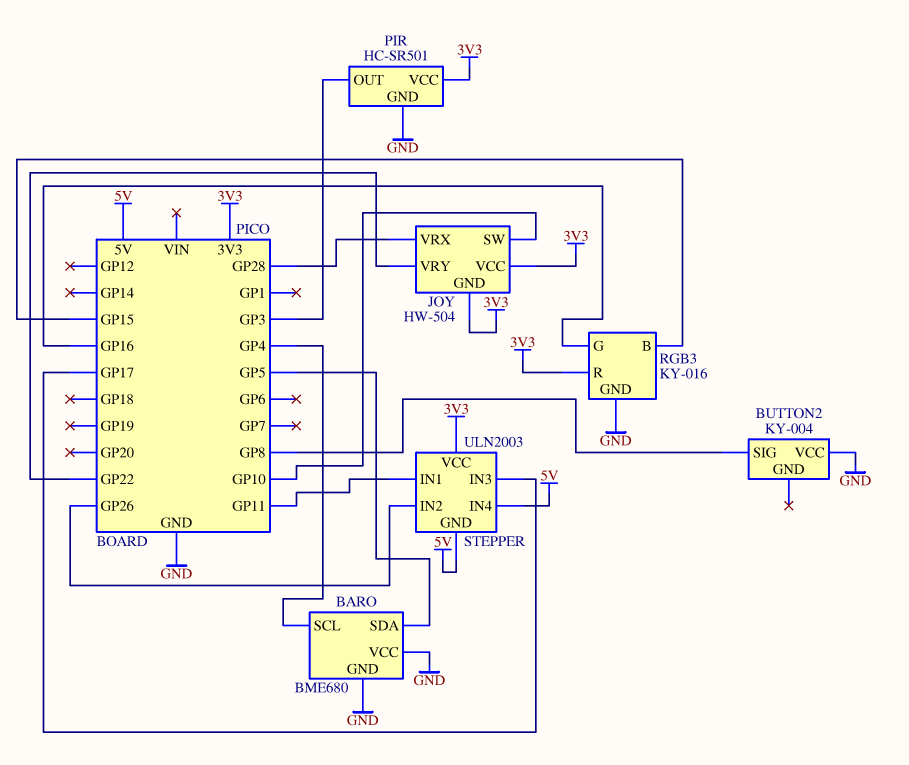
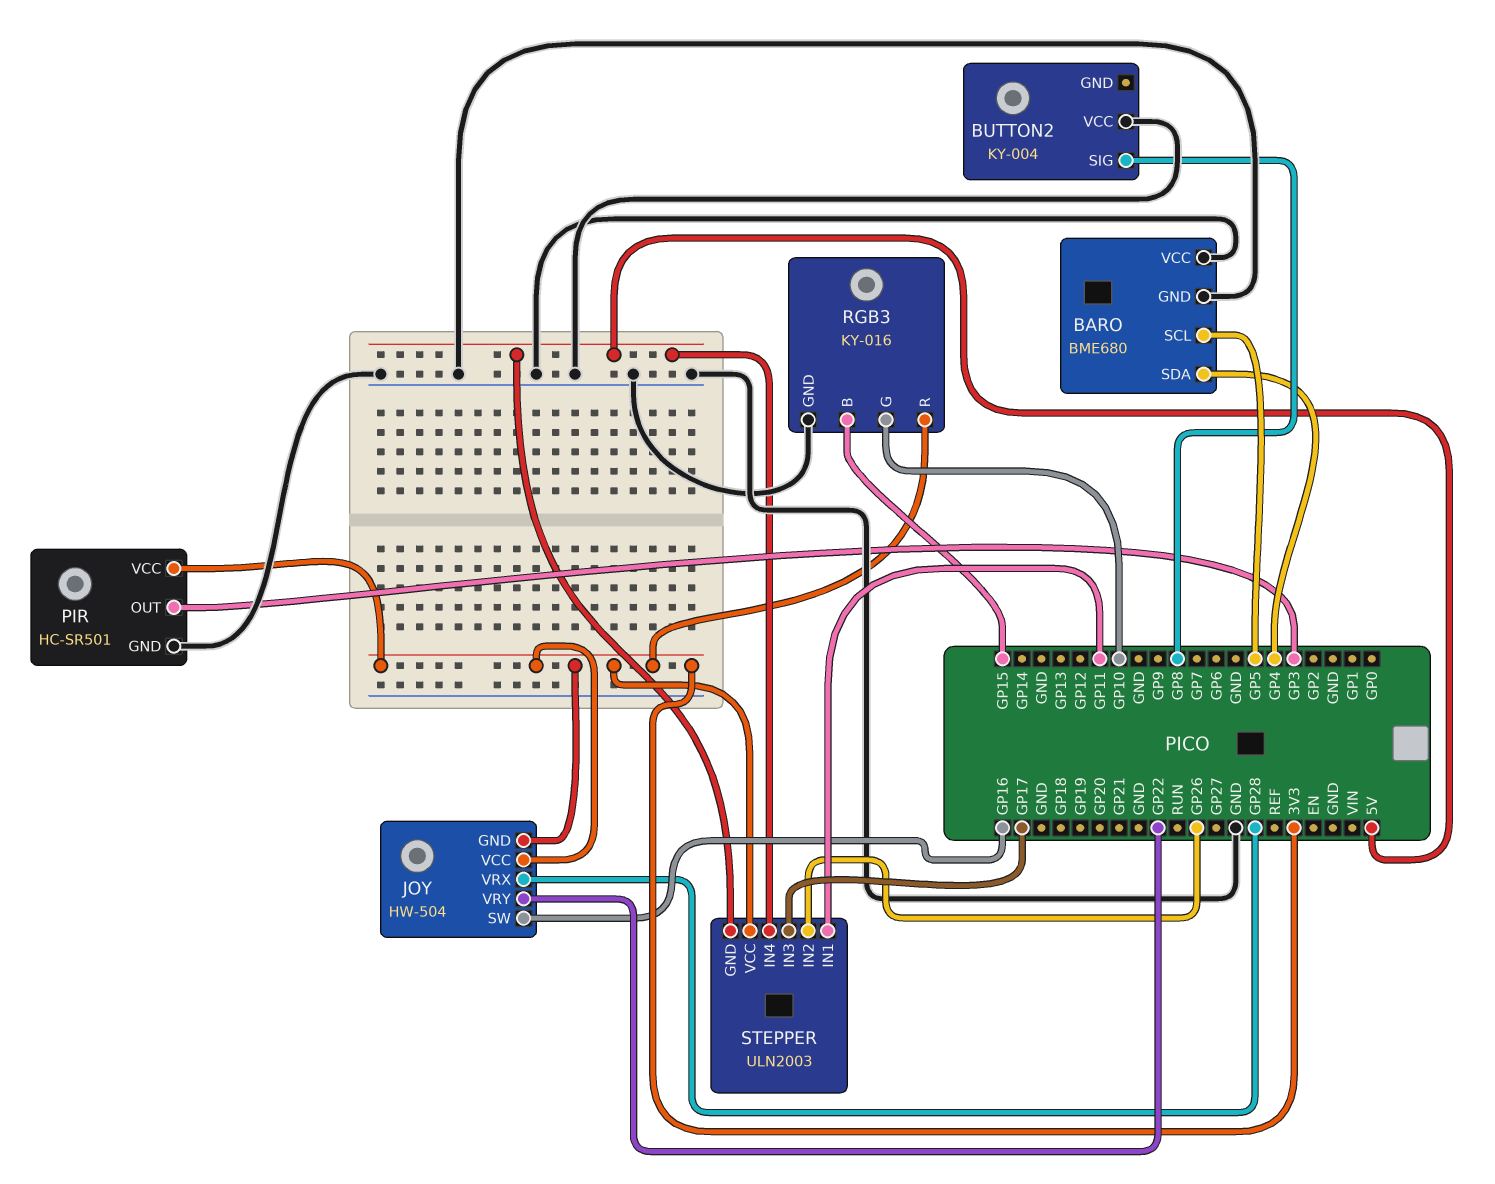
BARO pin SCL: GP4 -> GP5
BARO pin SDA: GP5 -> GP4
JOY pin SW: GP10 -> GP16
RGB3 pin G: GP16 -> GP10

